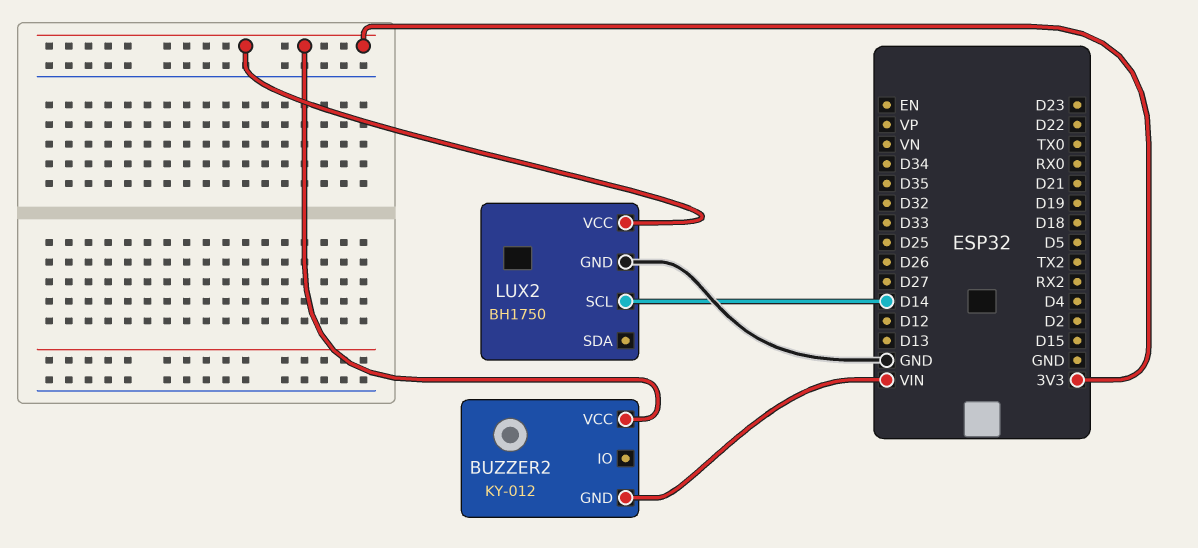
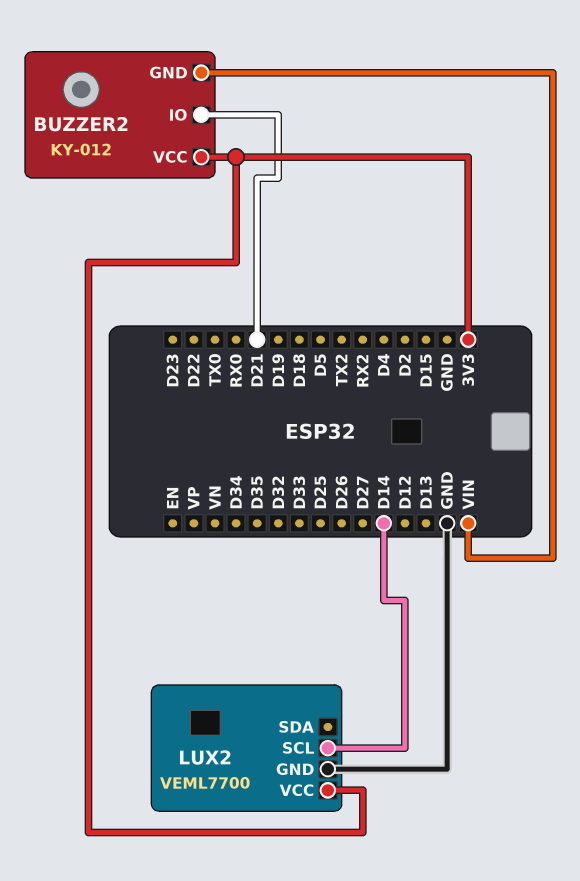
BUZZER2 pin IO: none -> D21
LUX2: BH1750 -> VEML7700

